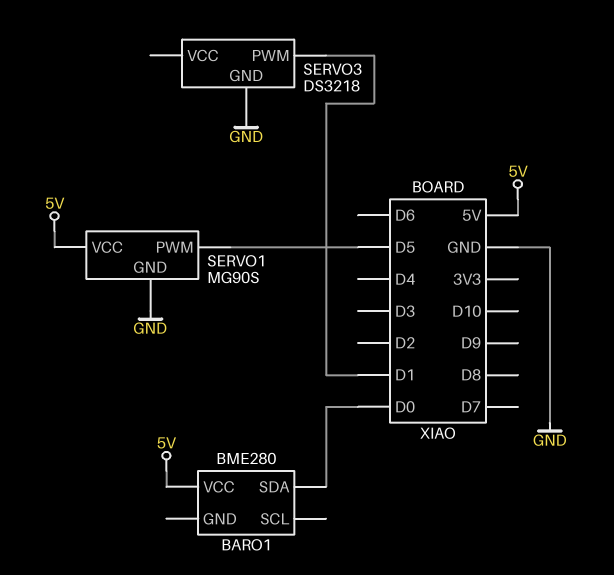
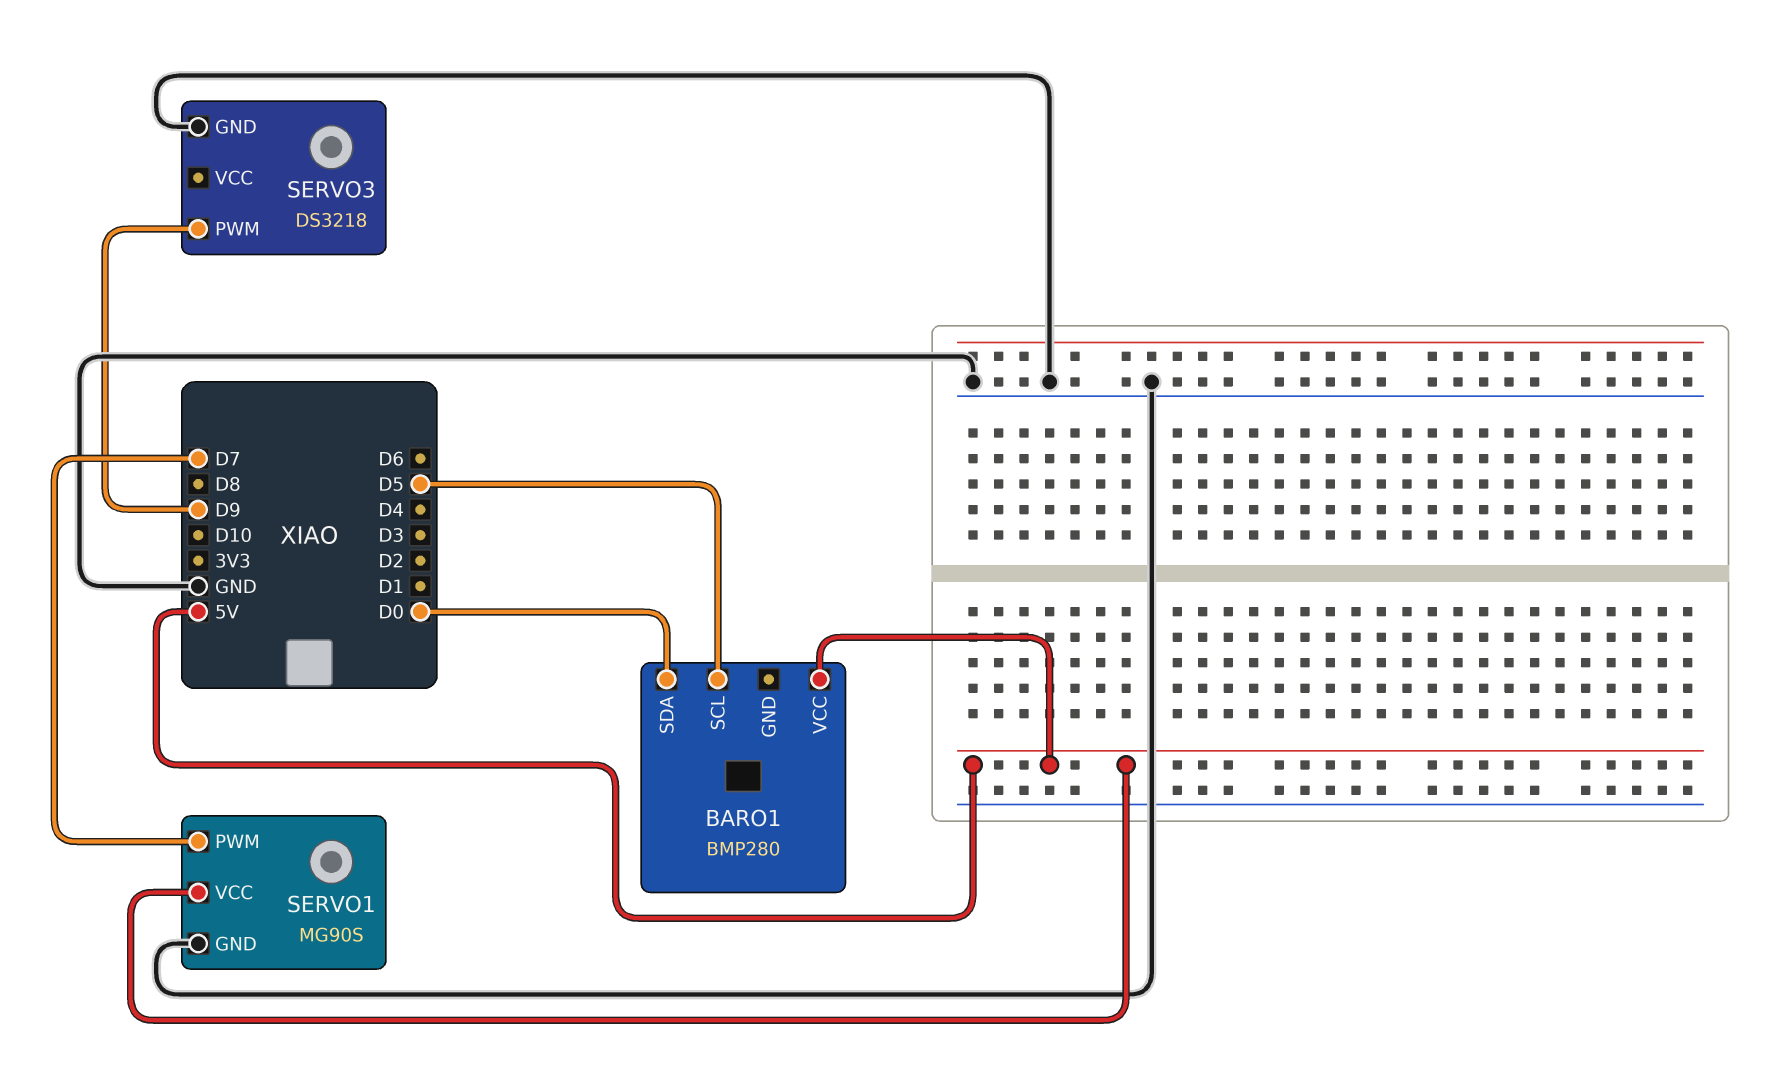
BARO1: BME280 -> BMP280
BARO1 pin SCL: none -> D5
SERVO1 pin PWM: D5 -> D7
SERVO3 pin PWM: D1 -> D9

